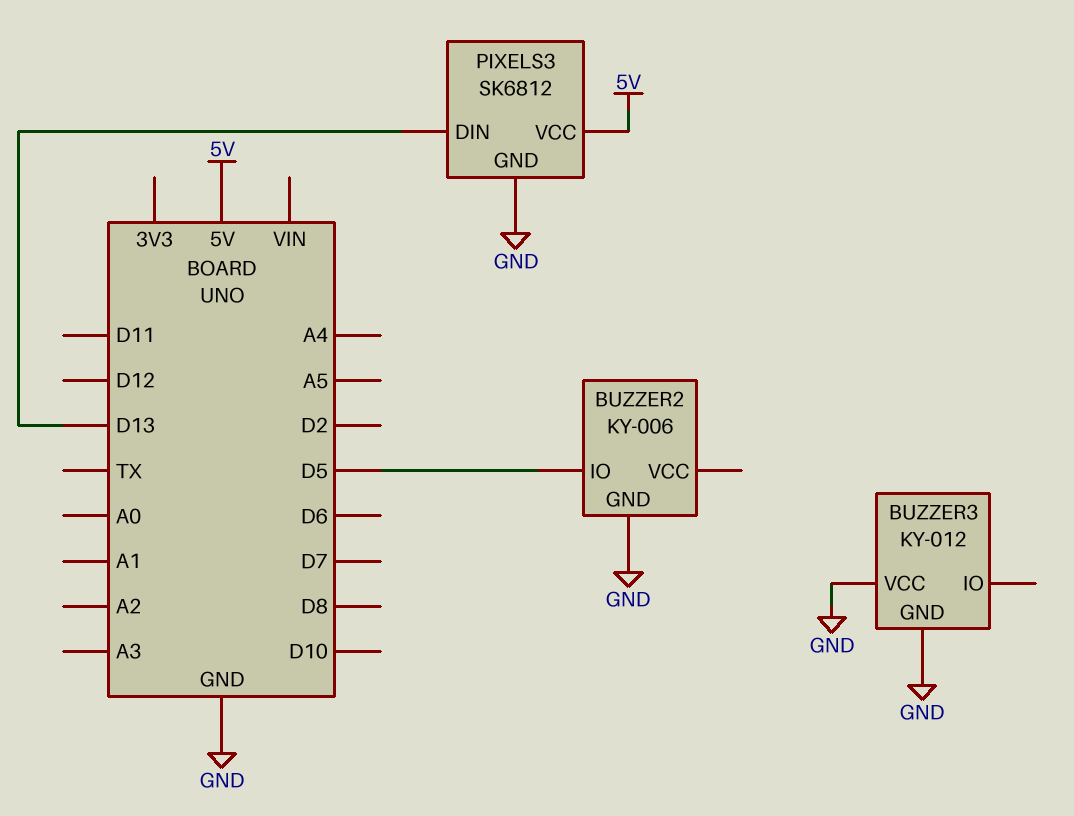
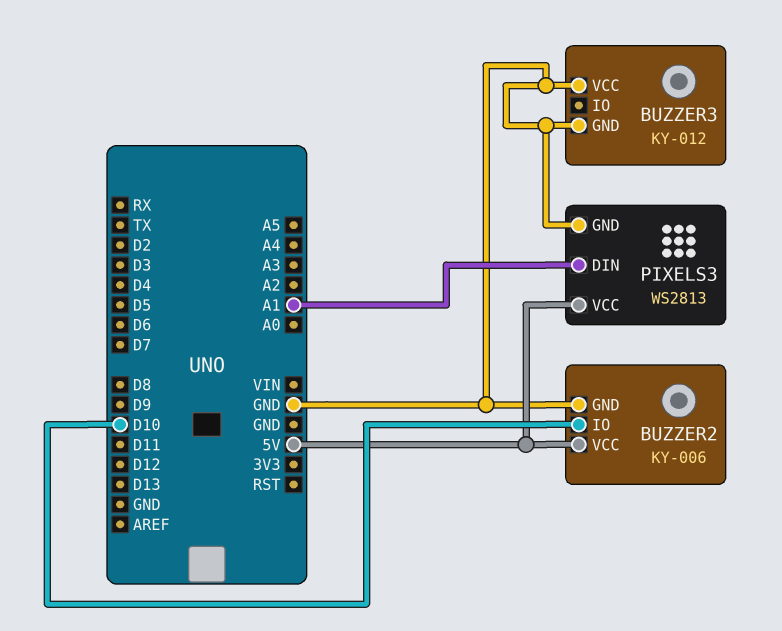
BUZZER2 pin IO: D5 -> D10
BUZZER2 pin VCC: none -> 5V
PIXELS3: SK6812 -> WS2813
PIXELS3 pin DIN: D13 -> A1

